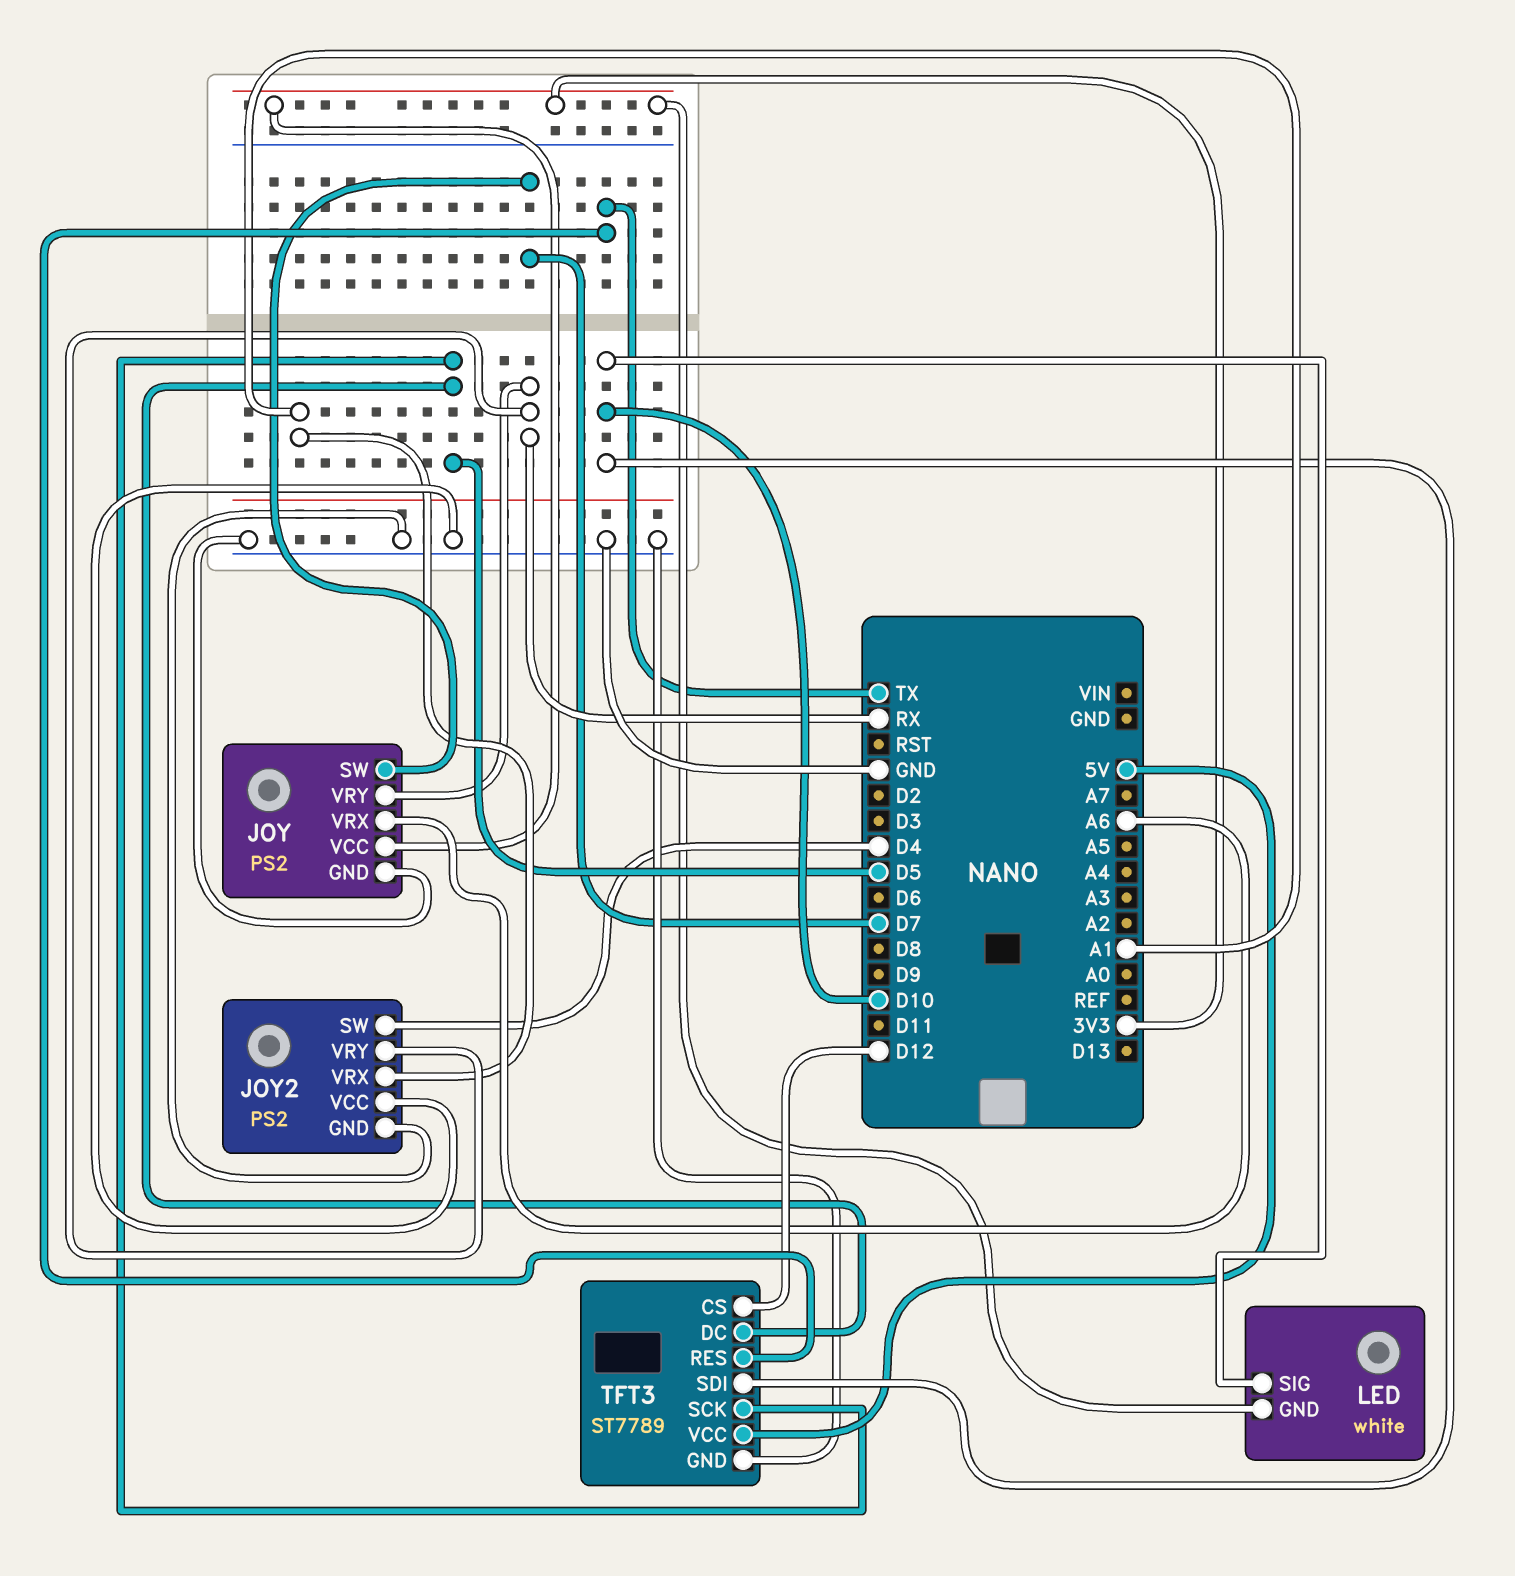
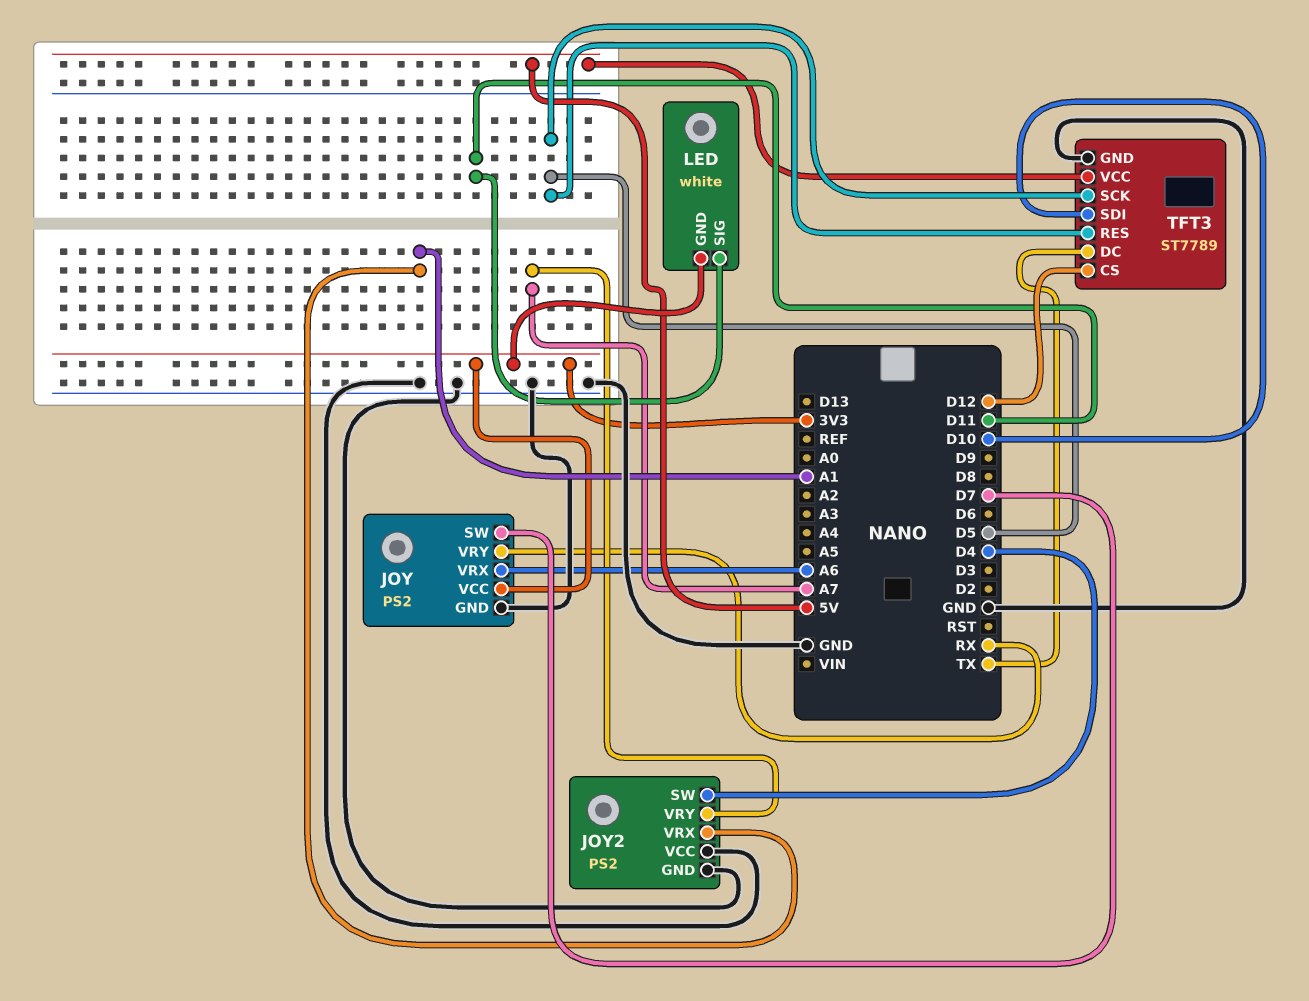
JOY2 pin VRY: RX -> A7
LED pin SIG: D10 -> D11
TFT3 pin DC: D5 -> TX
TFT3 pin RES: TX -> D5

